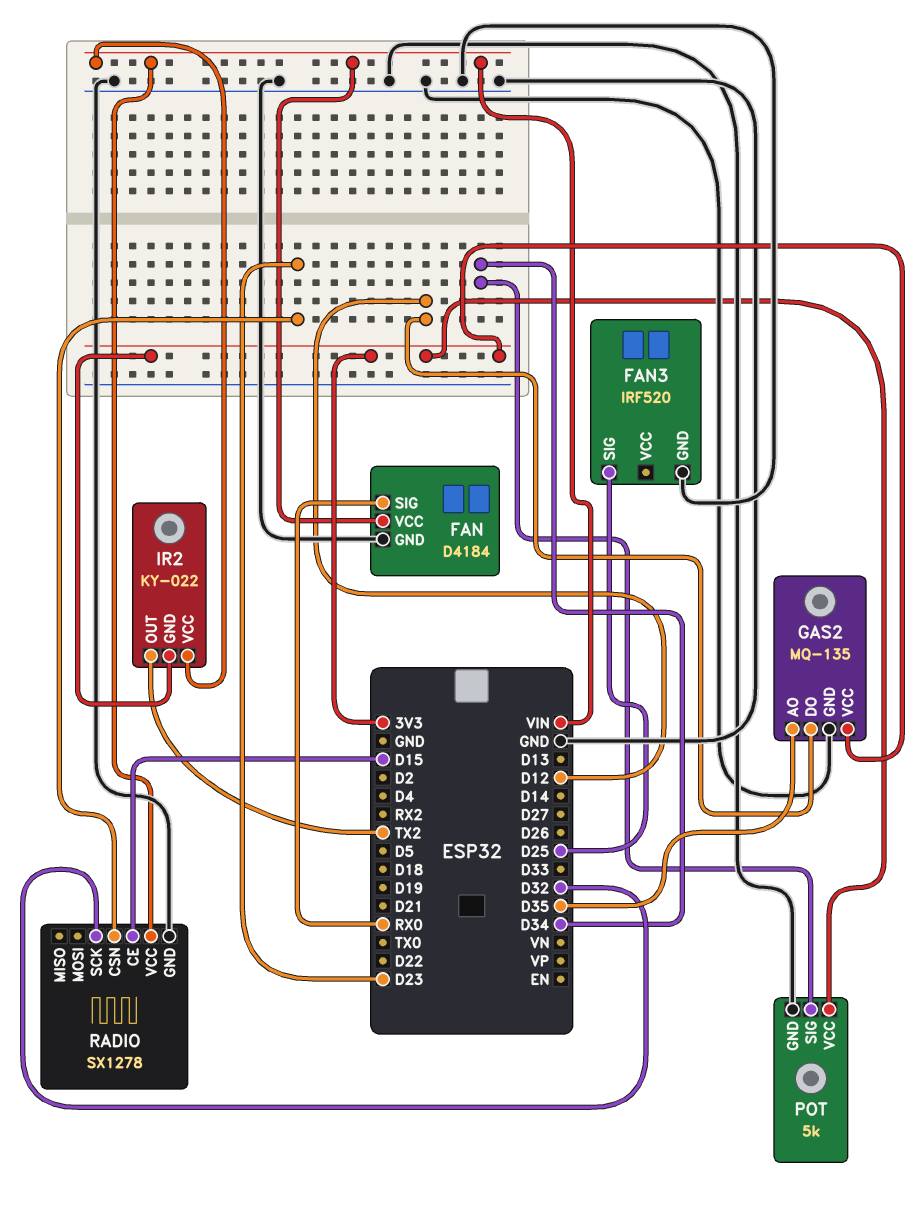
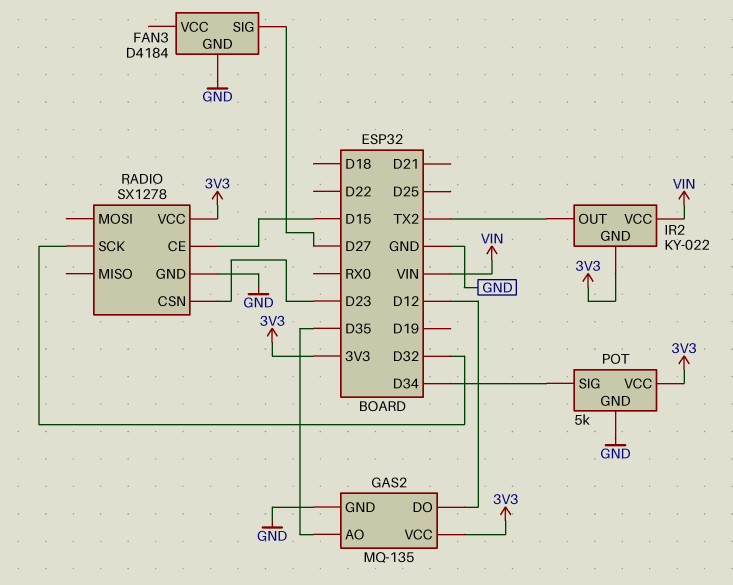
FAN: D4184 -> none
FAN pin GND: GND -> none
FAN pin SIG: RX0 -> none
FAN pin VCC: VIN -> none
FAN3: IRF520 -> D4184
FAN3 pin SIG: D25 -> D27
RADIO pin VCC: VIN -> 3V3

